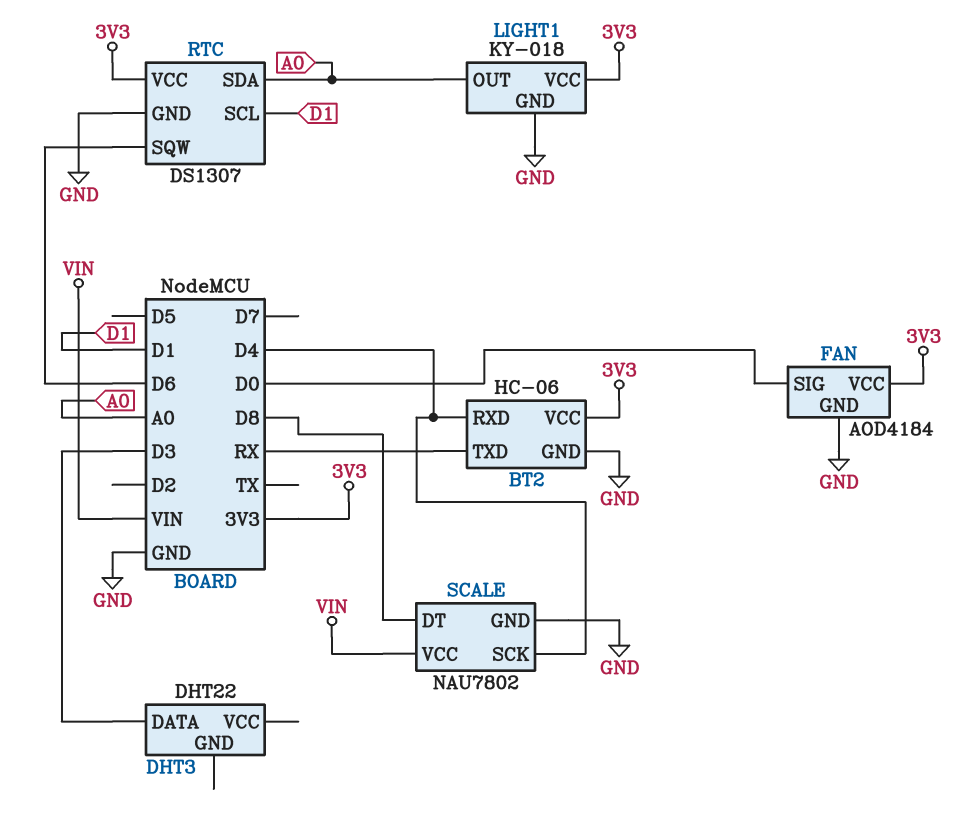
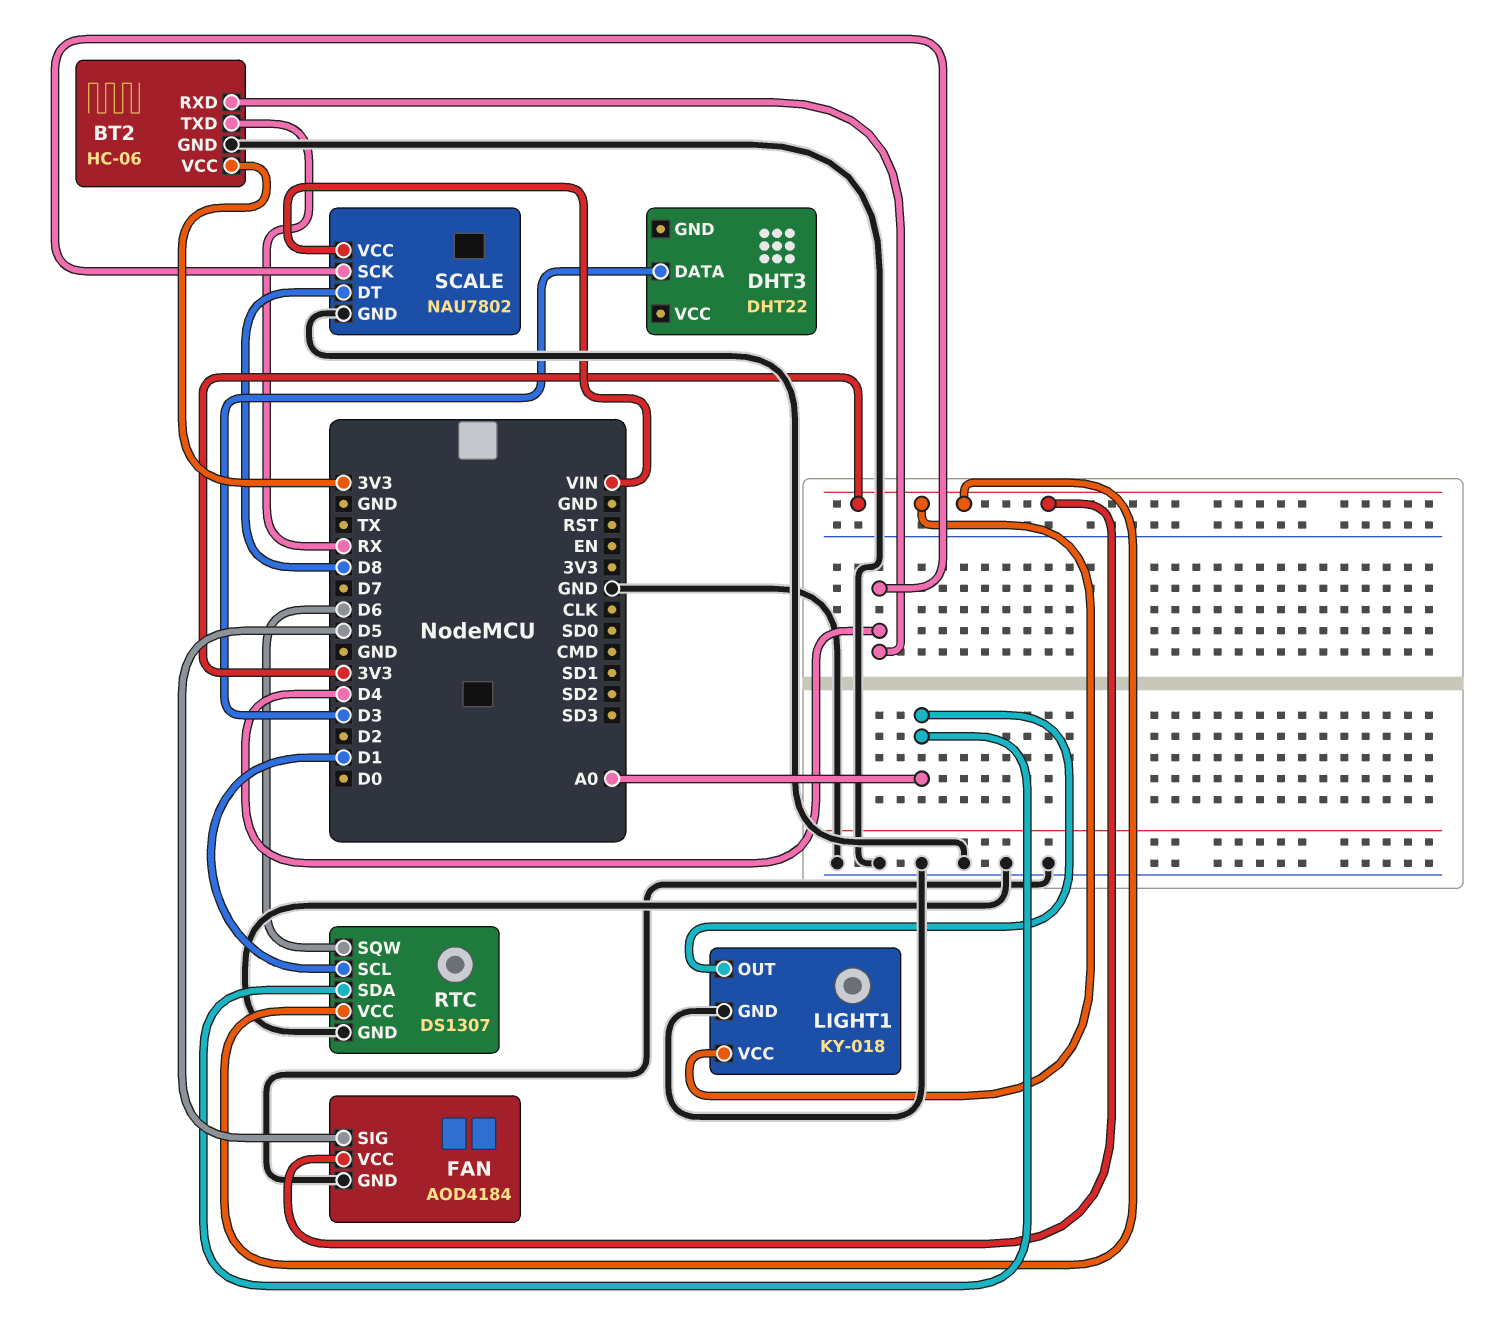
FAN pin SIG: D0 -> D5

